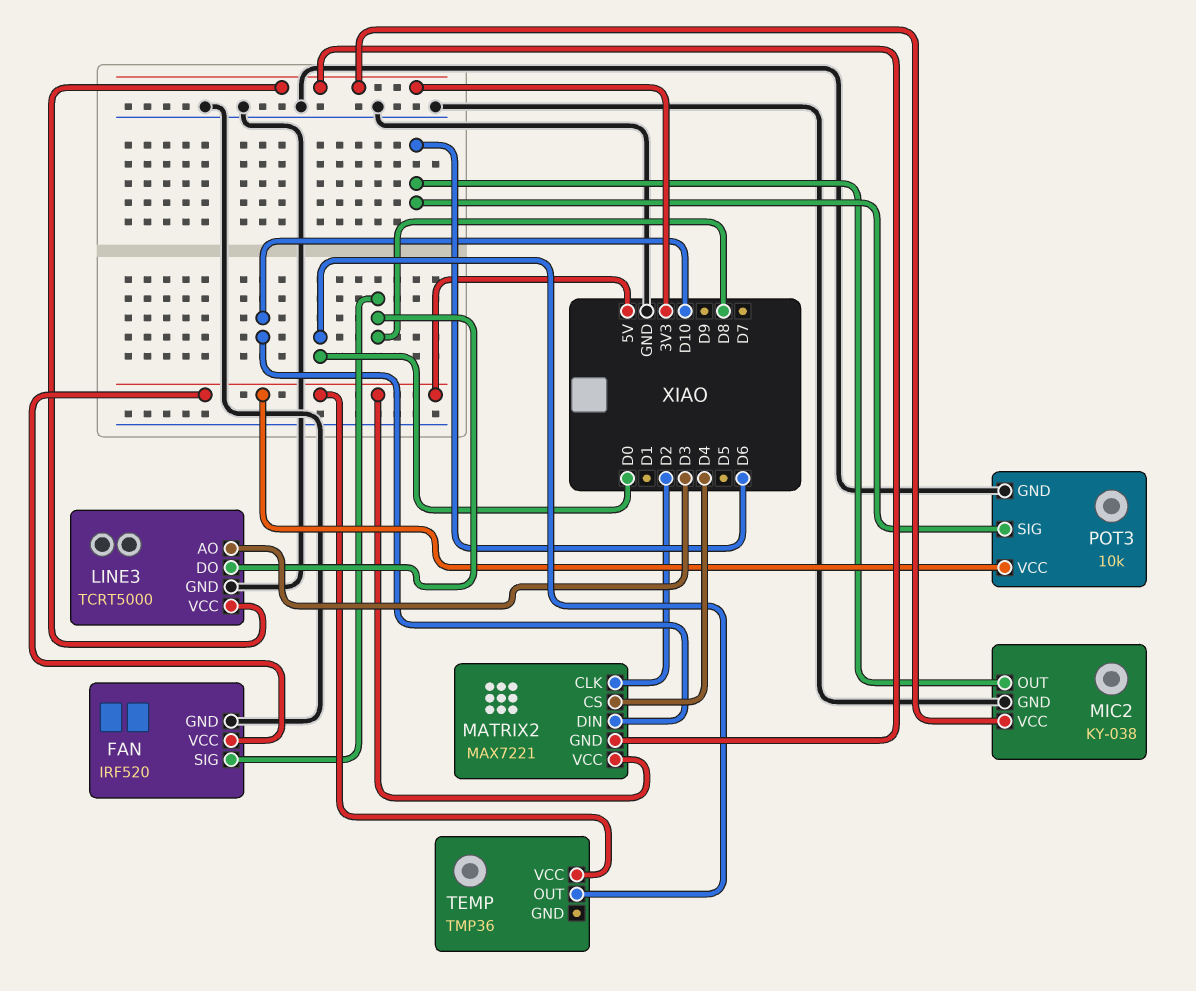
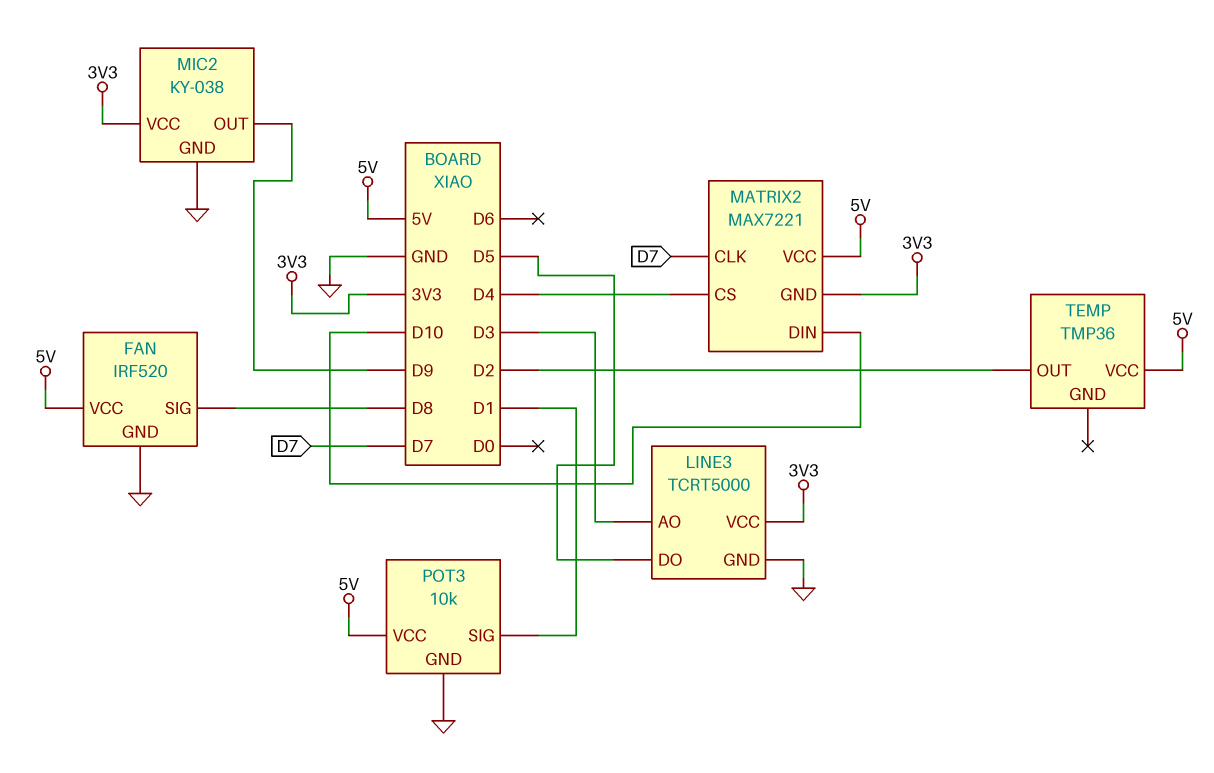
LINE3 pin DO: D8 -> D5
MATRIX2 pin CLK: D2 -> D7
MIC2 pin OUT: D6 -> D9
POT3 pin SIG: D6 -> D1
TEMP pin OUT: D0 -> D2

